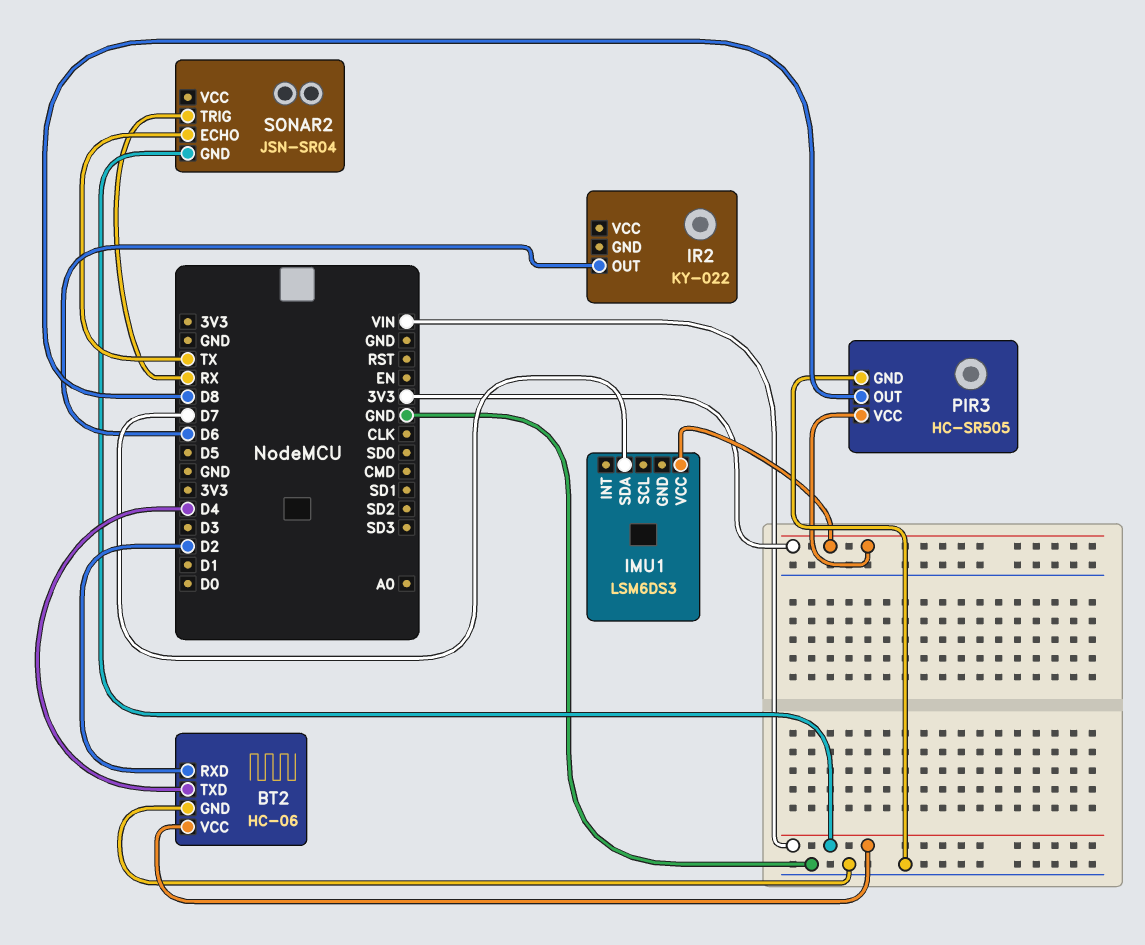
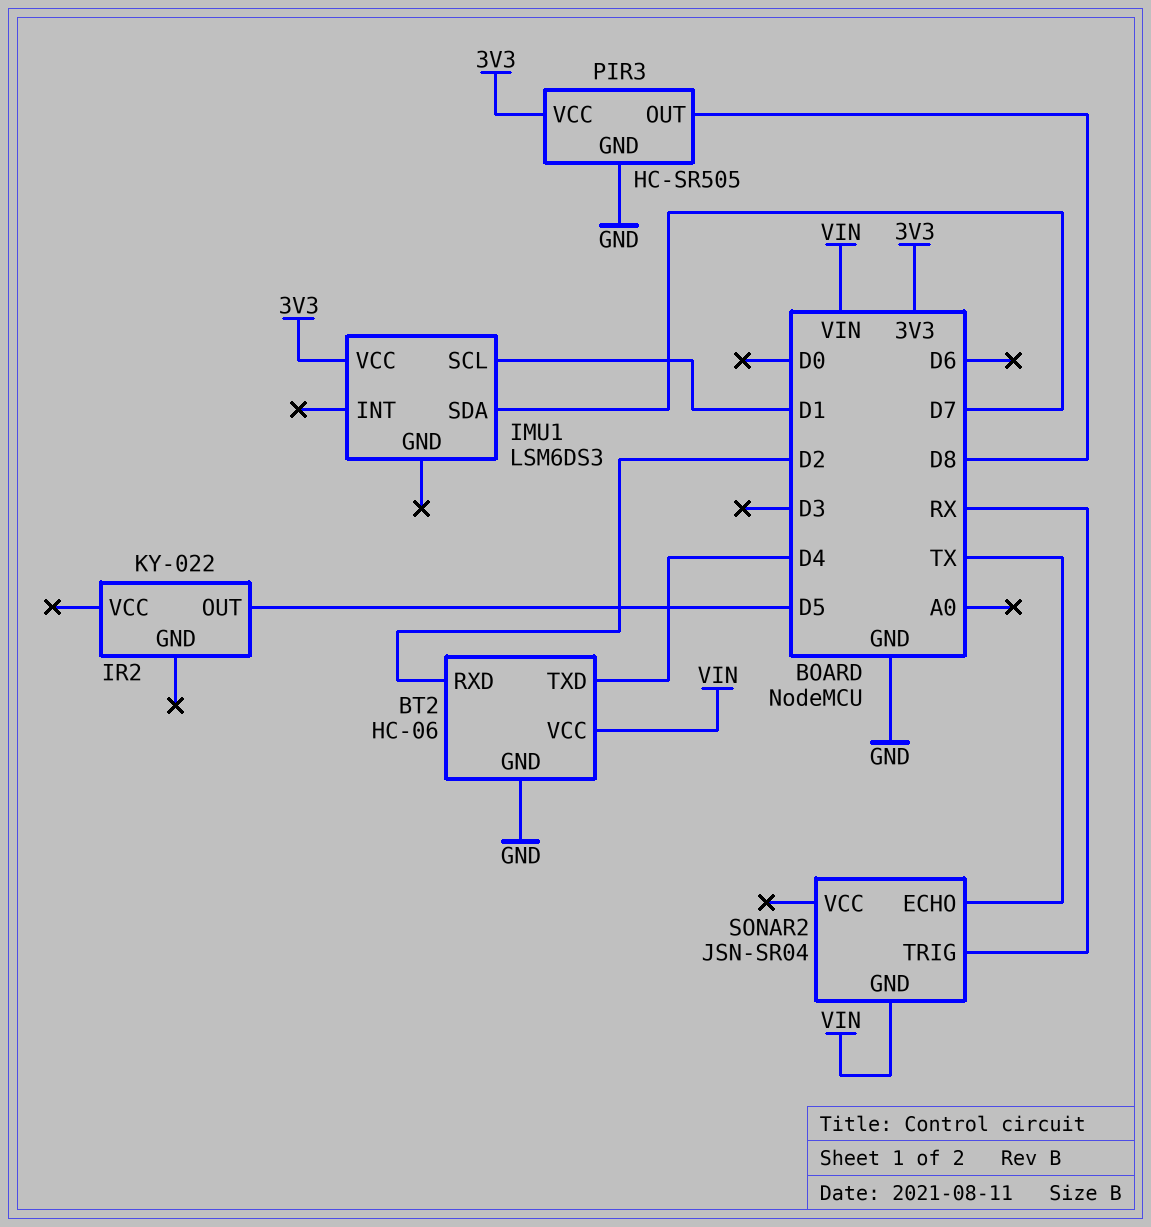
IMU1 pin SCL: none -> D1
IR2 pin OUT: D6 -> D5

